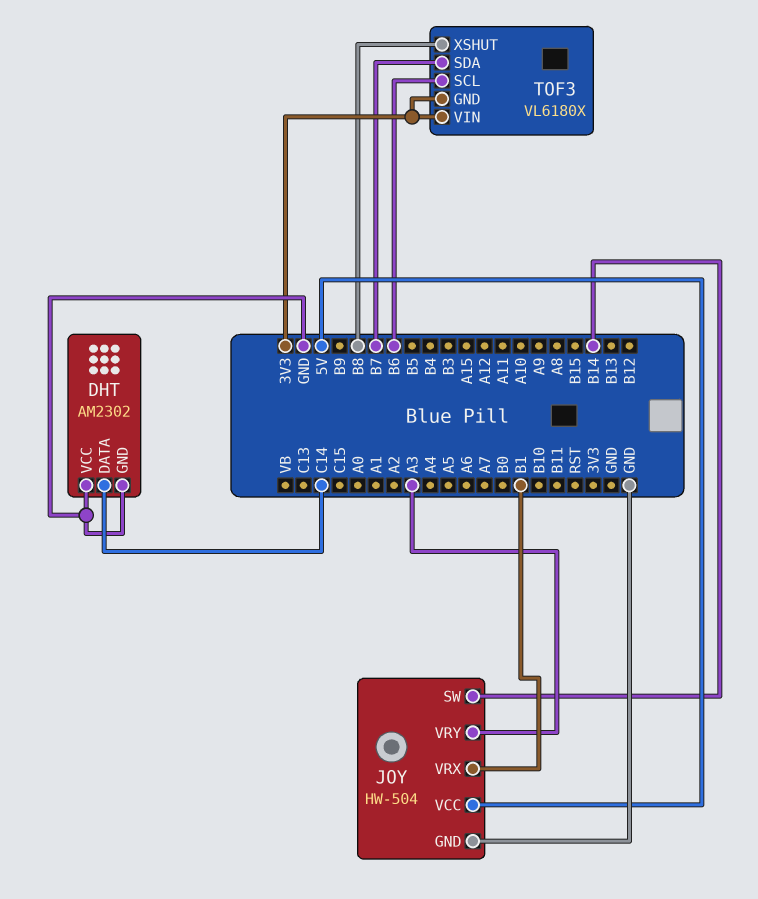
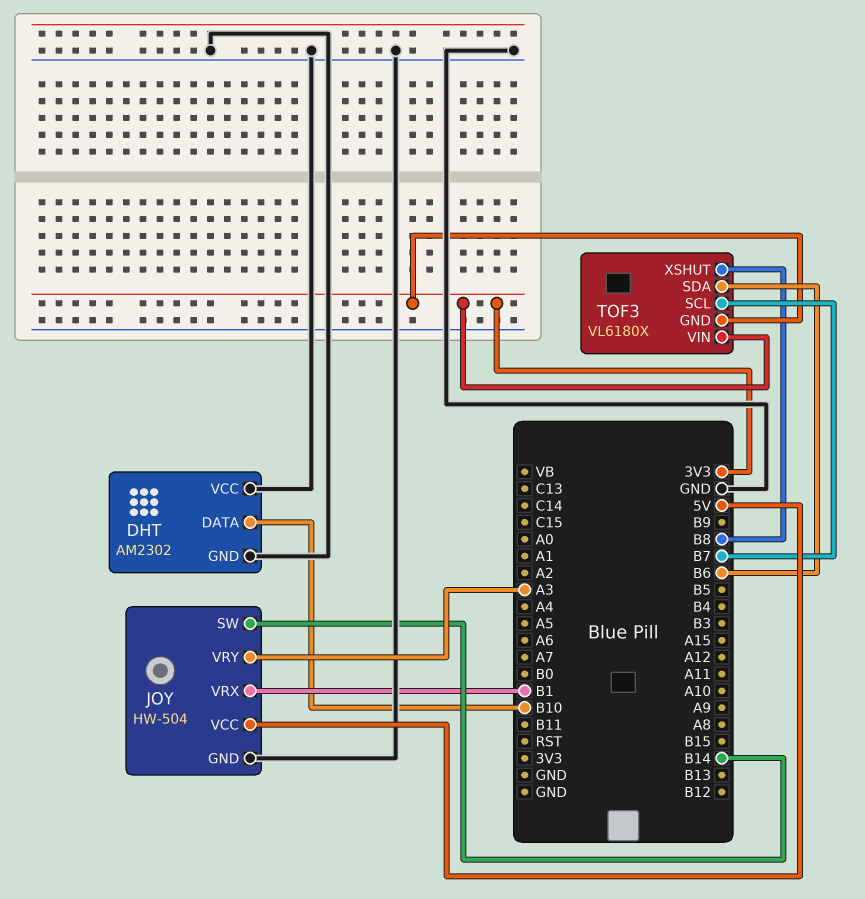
DHT pin DATA: C14 -> B10
TOF3 pin SCL: B6 -> B7
TOF3 pin SDA: B7 -> B6

